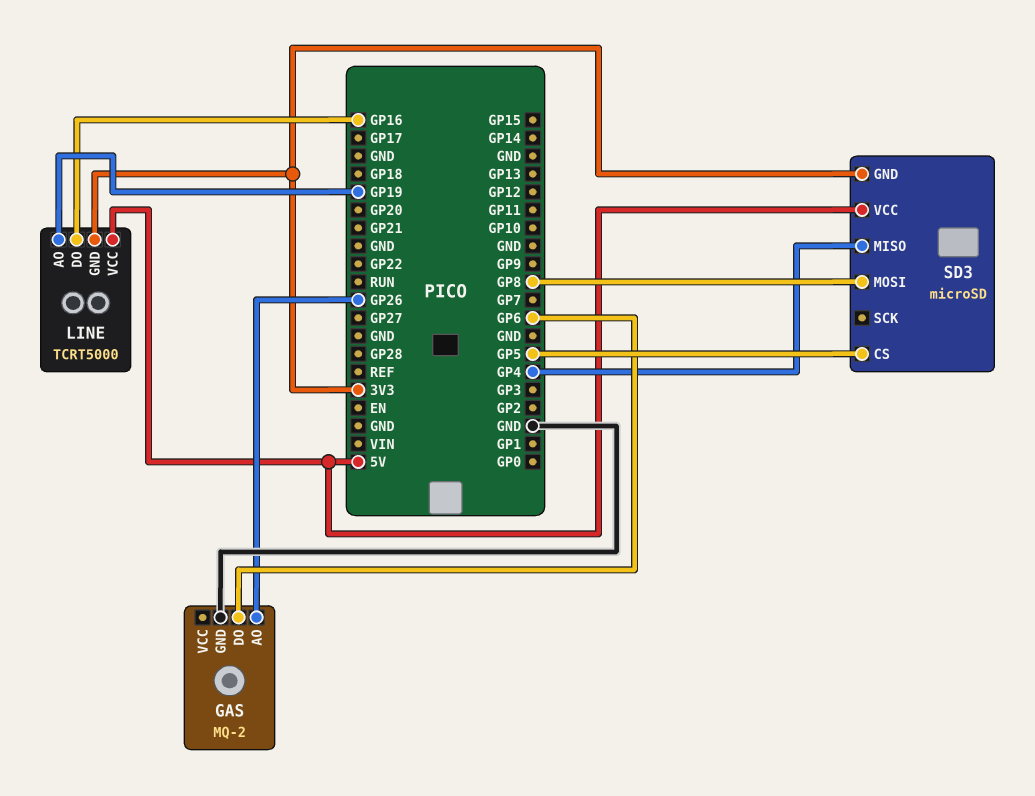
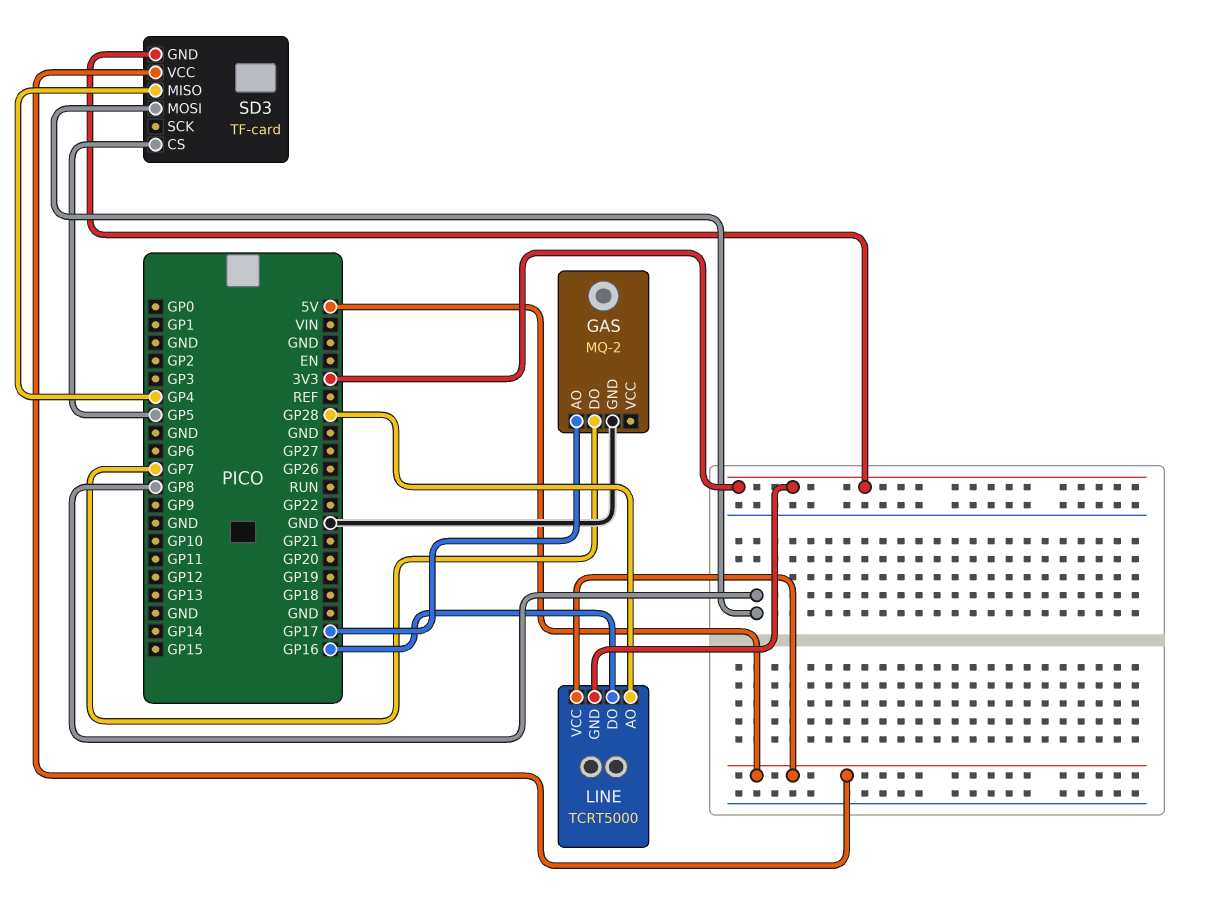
GAS pin AO: GP26 -> GP17
GAS pin DO: GP6 -> GP7
LINE pin AO: GP19 -> GP28
SD3: microSD -> TF-card

